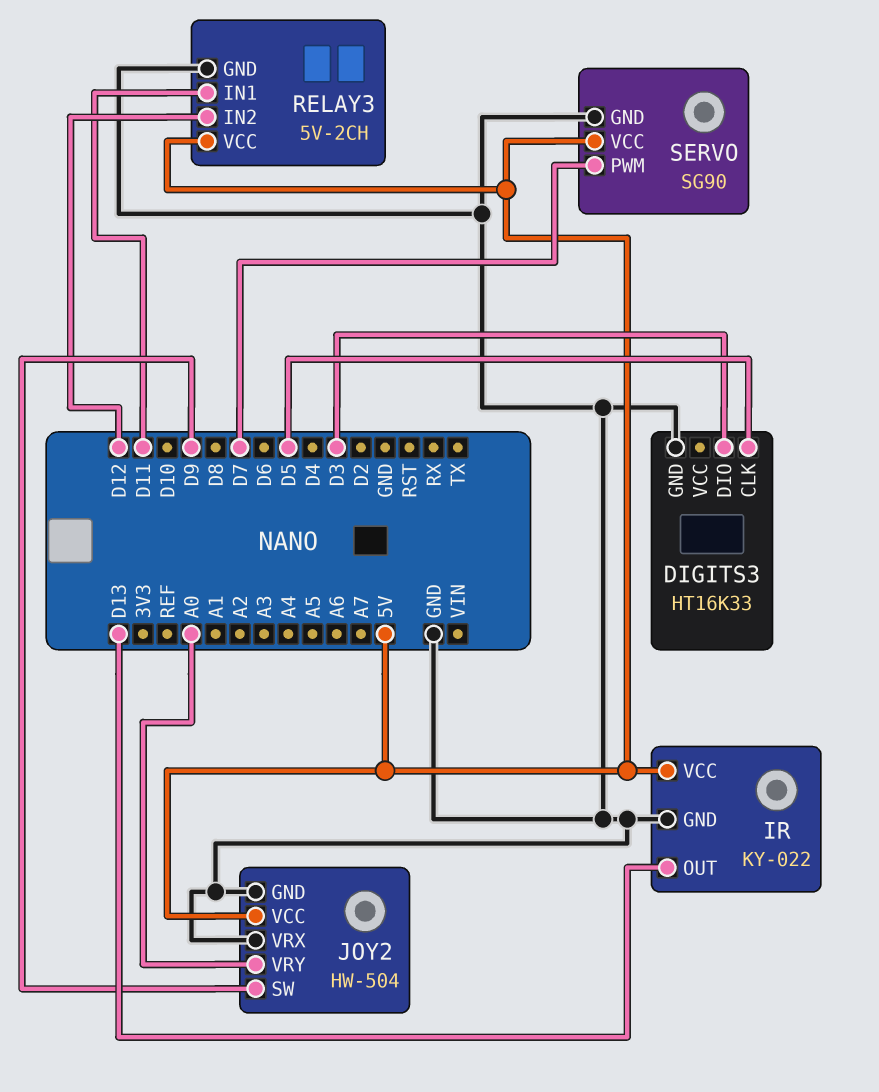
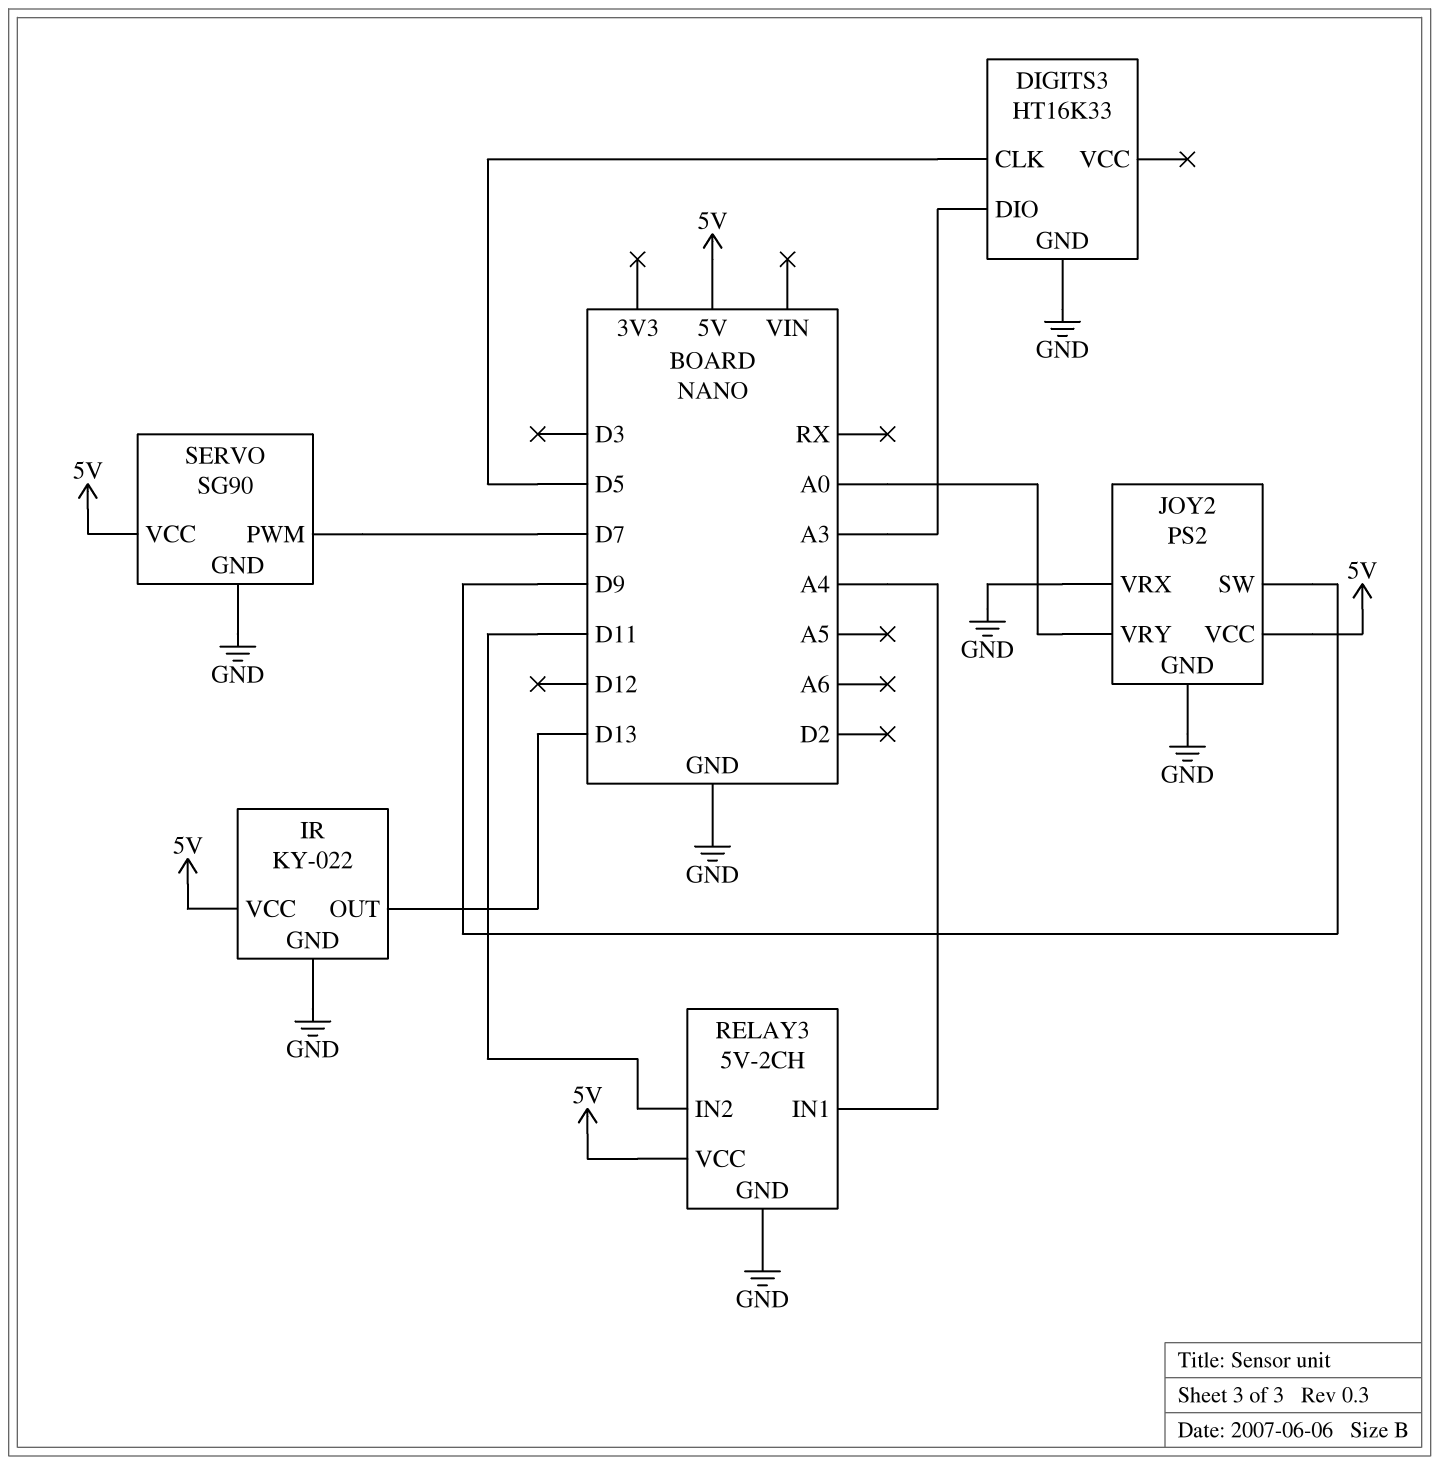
DIGITS3 pin DIO: D3 -> A3
JOY2: HW-504 -> PS2
RELAY3 pin IN1: D11 -> A4
RELAY3 pin IN2: D12 -> D11

